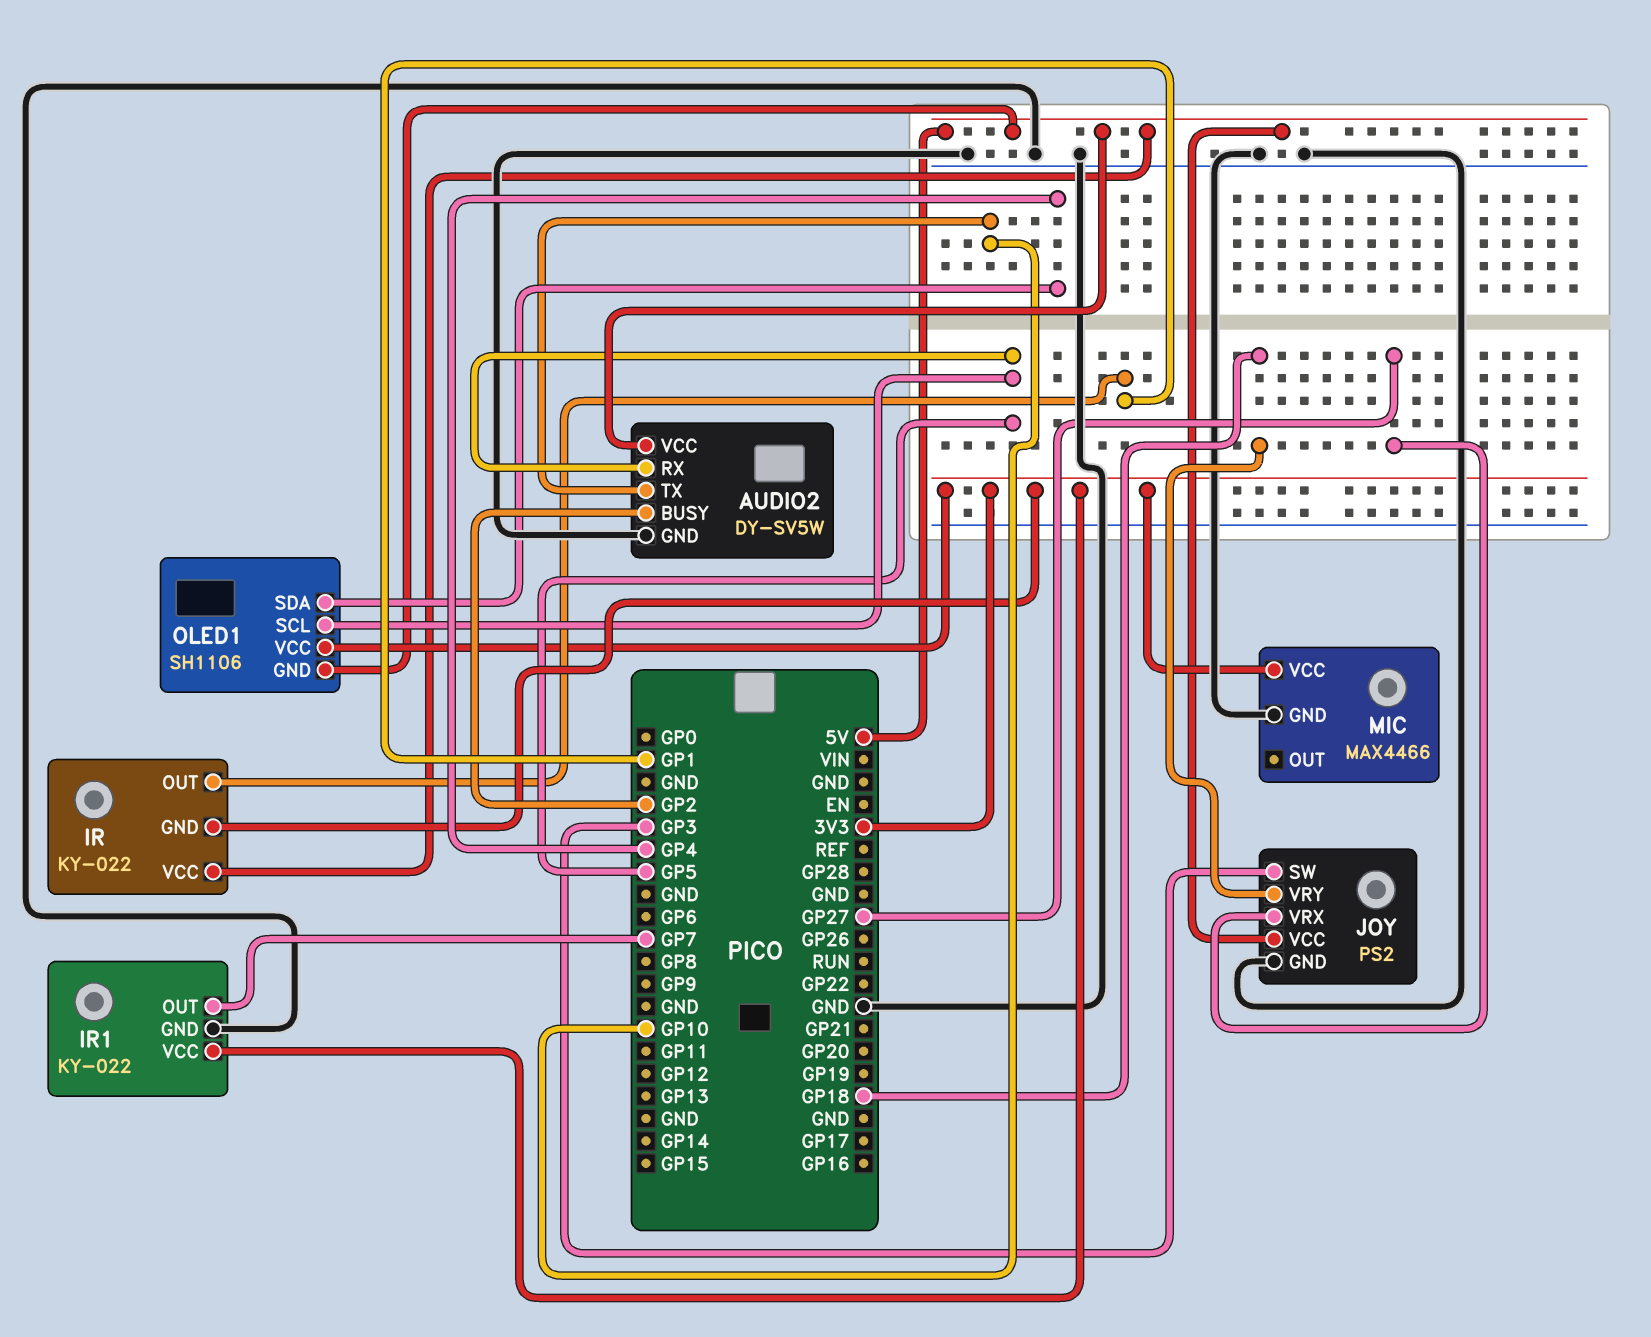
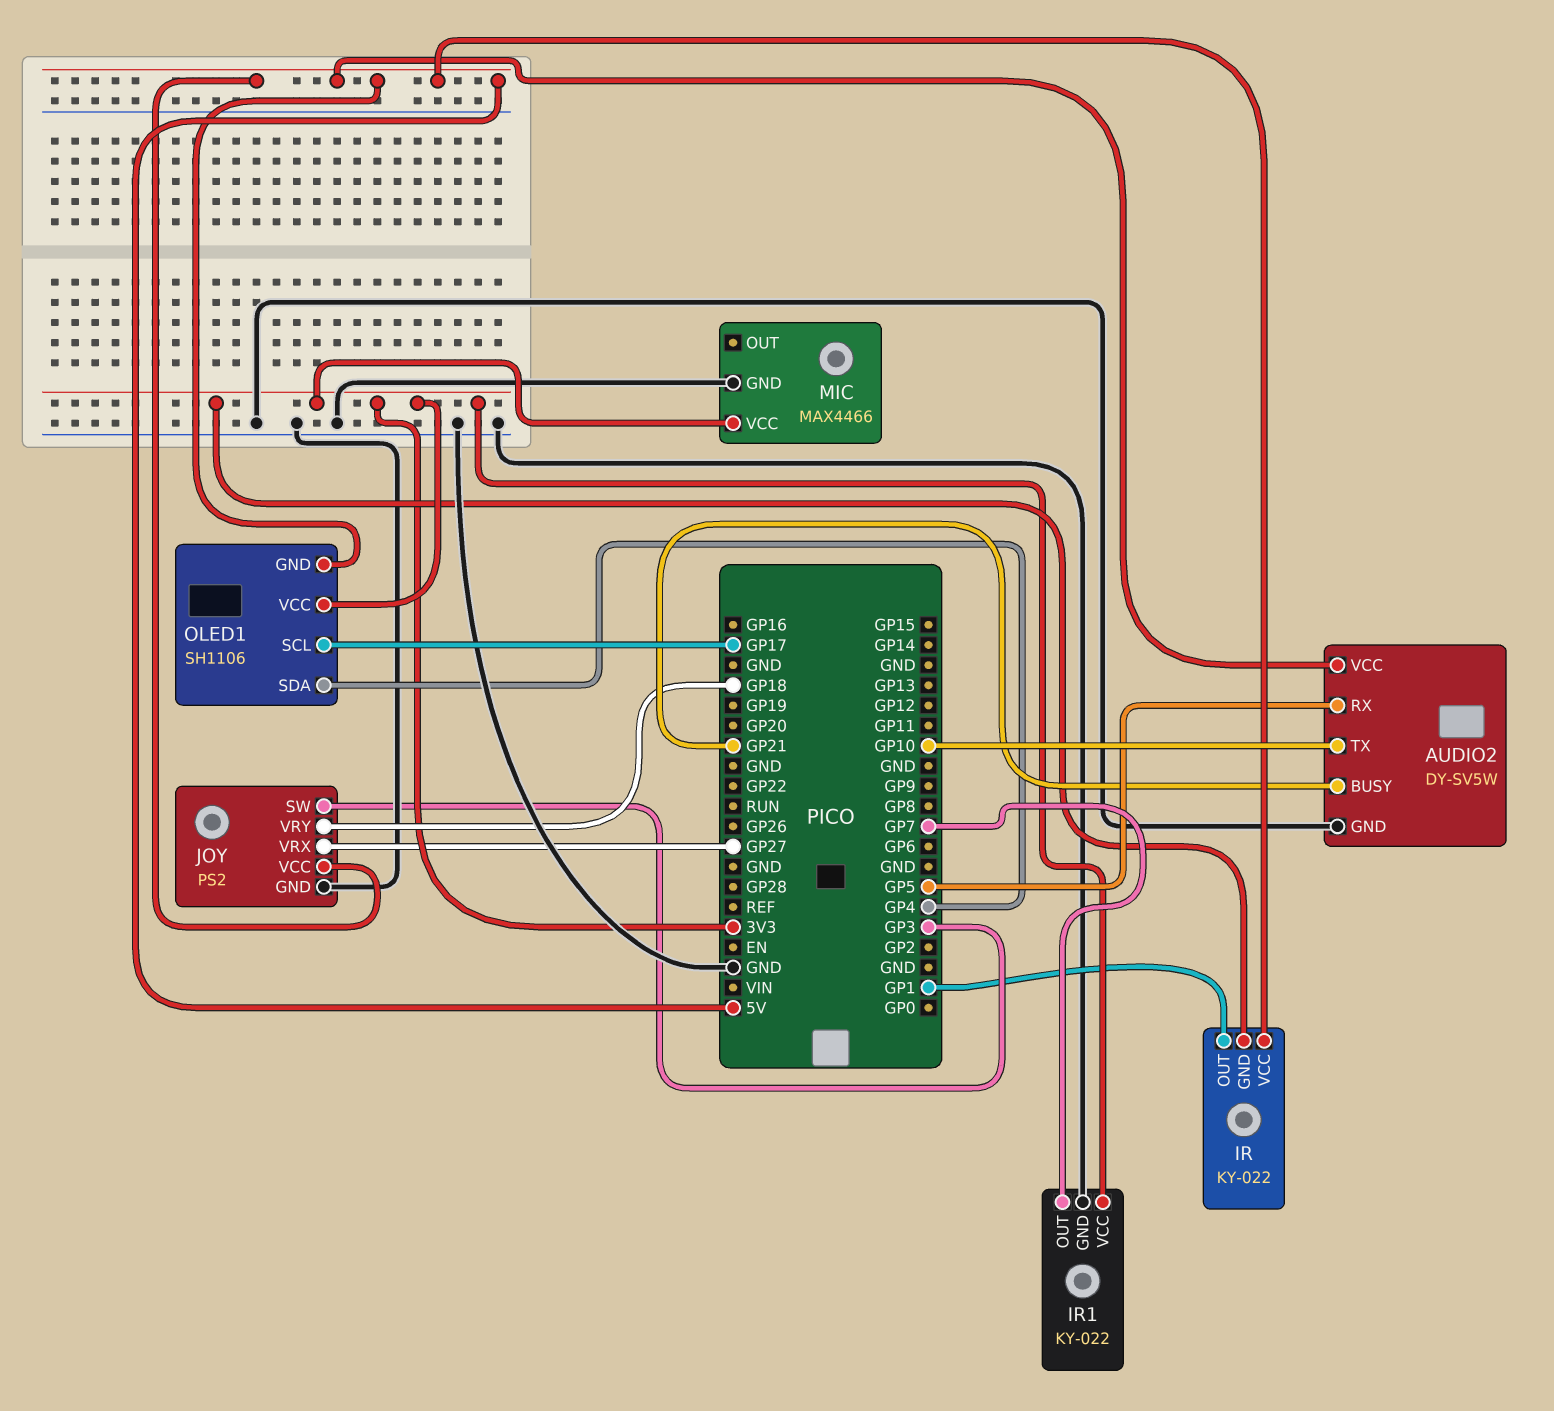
AUDIO2 pin BUSY: GP2 -> GP21
OLED1 pin SCL: GP5 -> GP17

